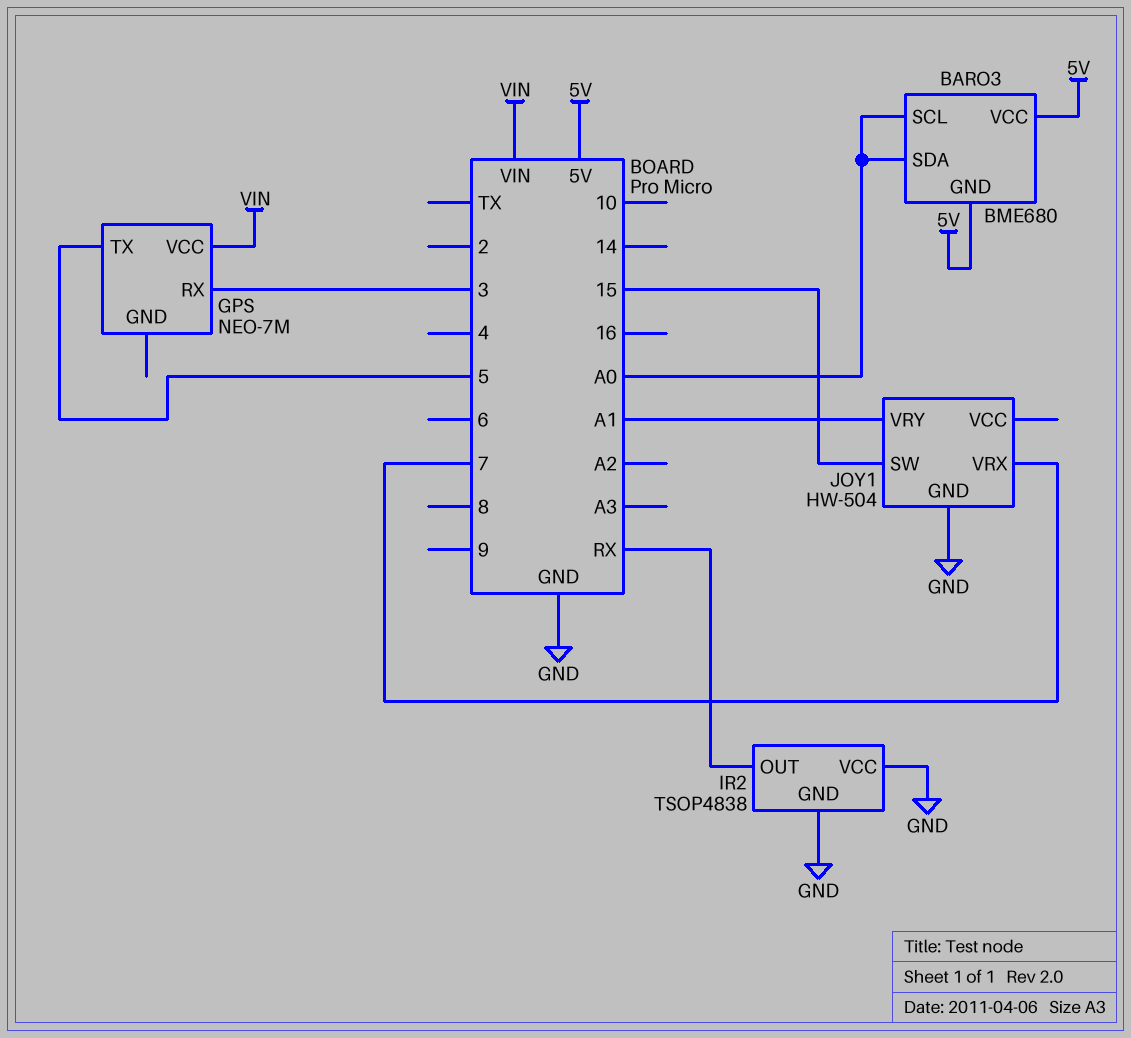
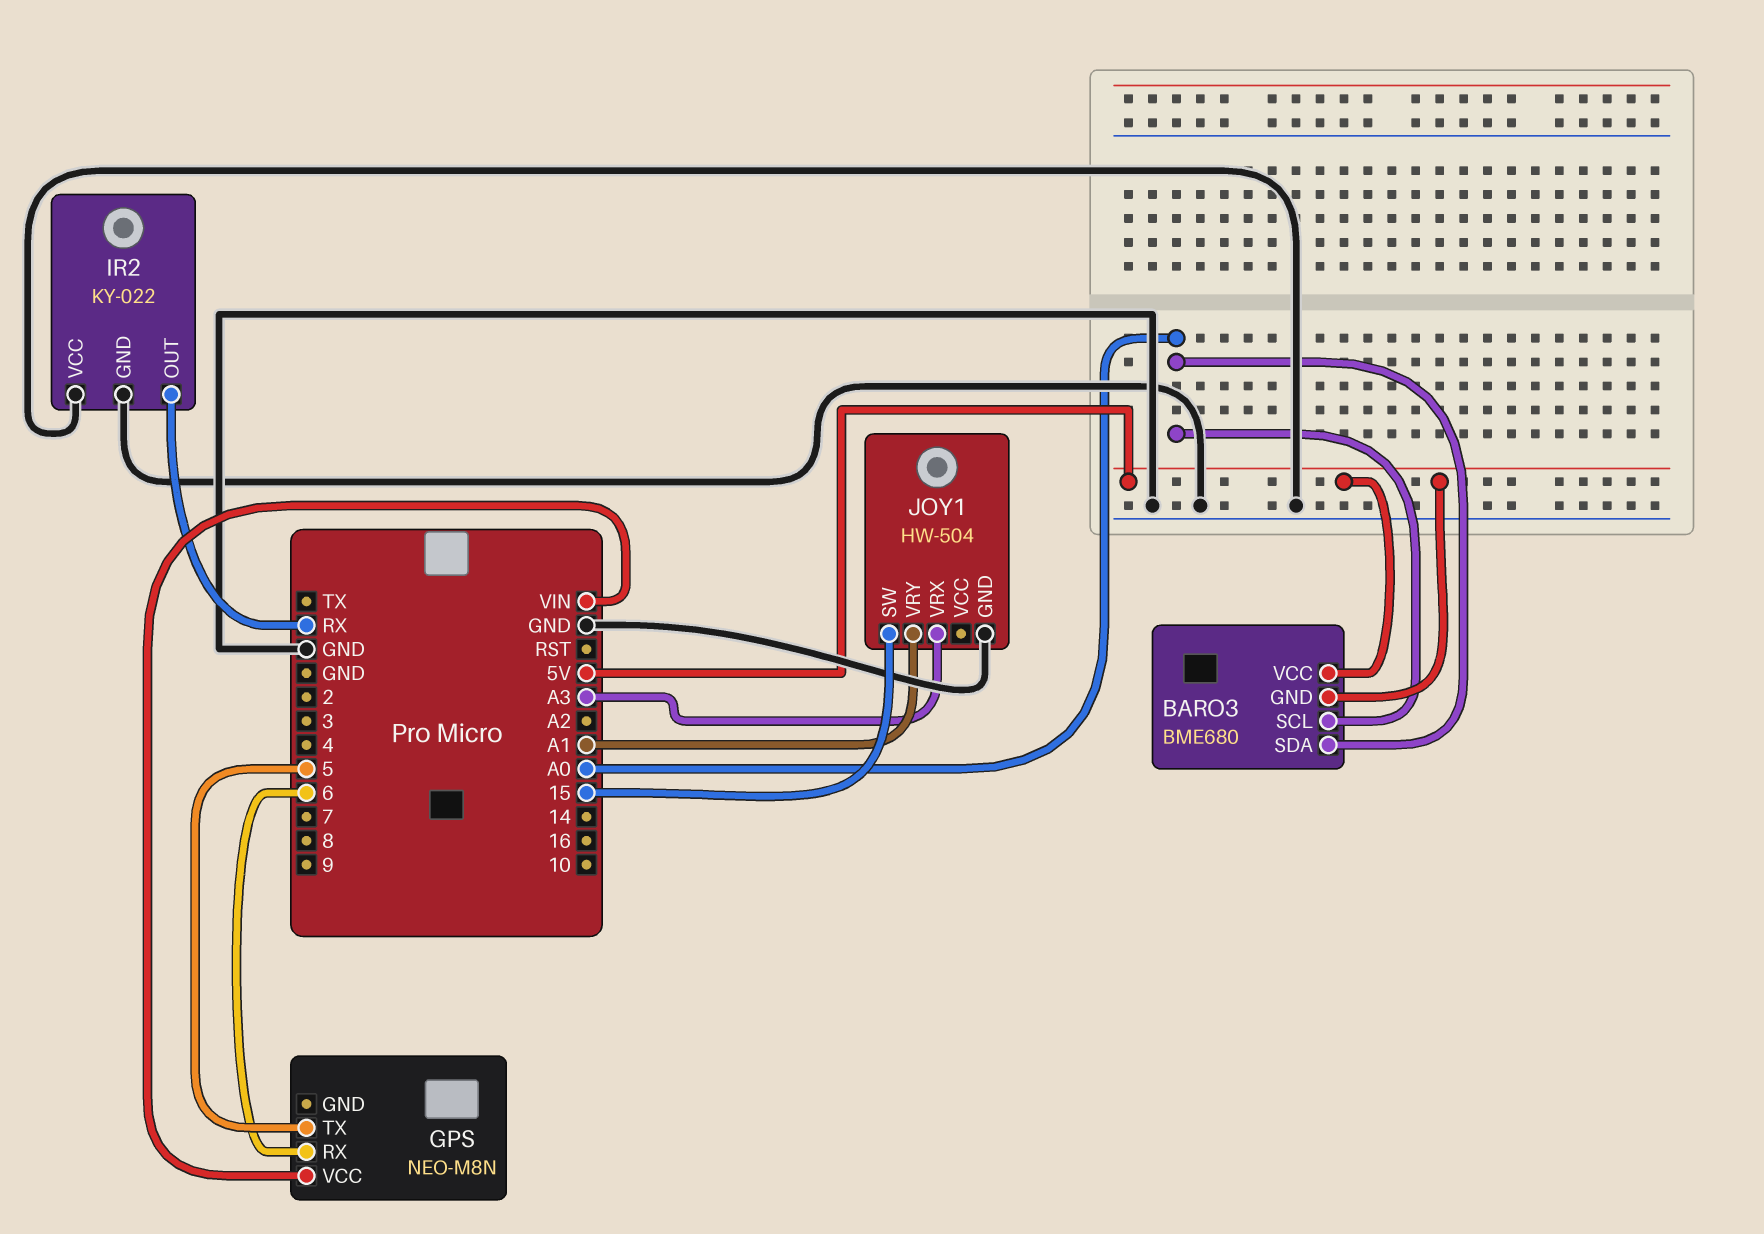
GPS: NEO-7M -> NEO-M8N
GPS pin RX: 3 -> 6
IR2: TSOP4838 -> KY-022
JOY1 pin VRX: 7 -> A3

